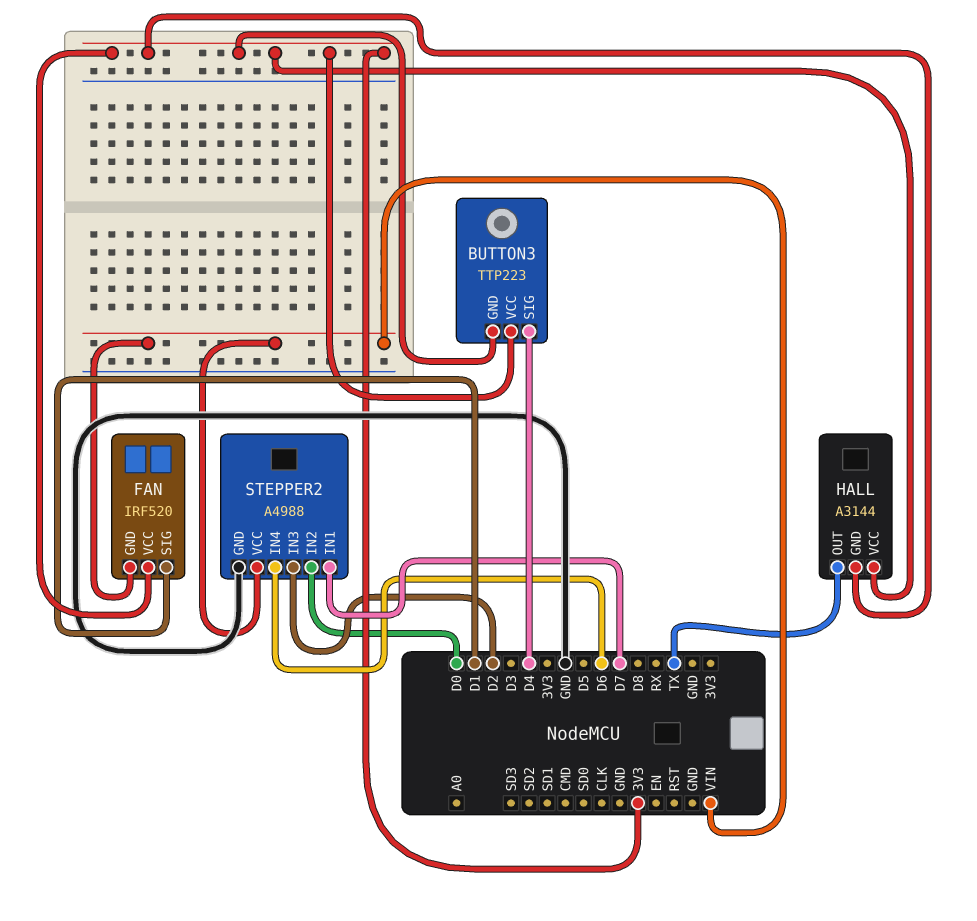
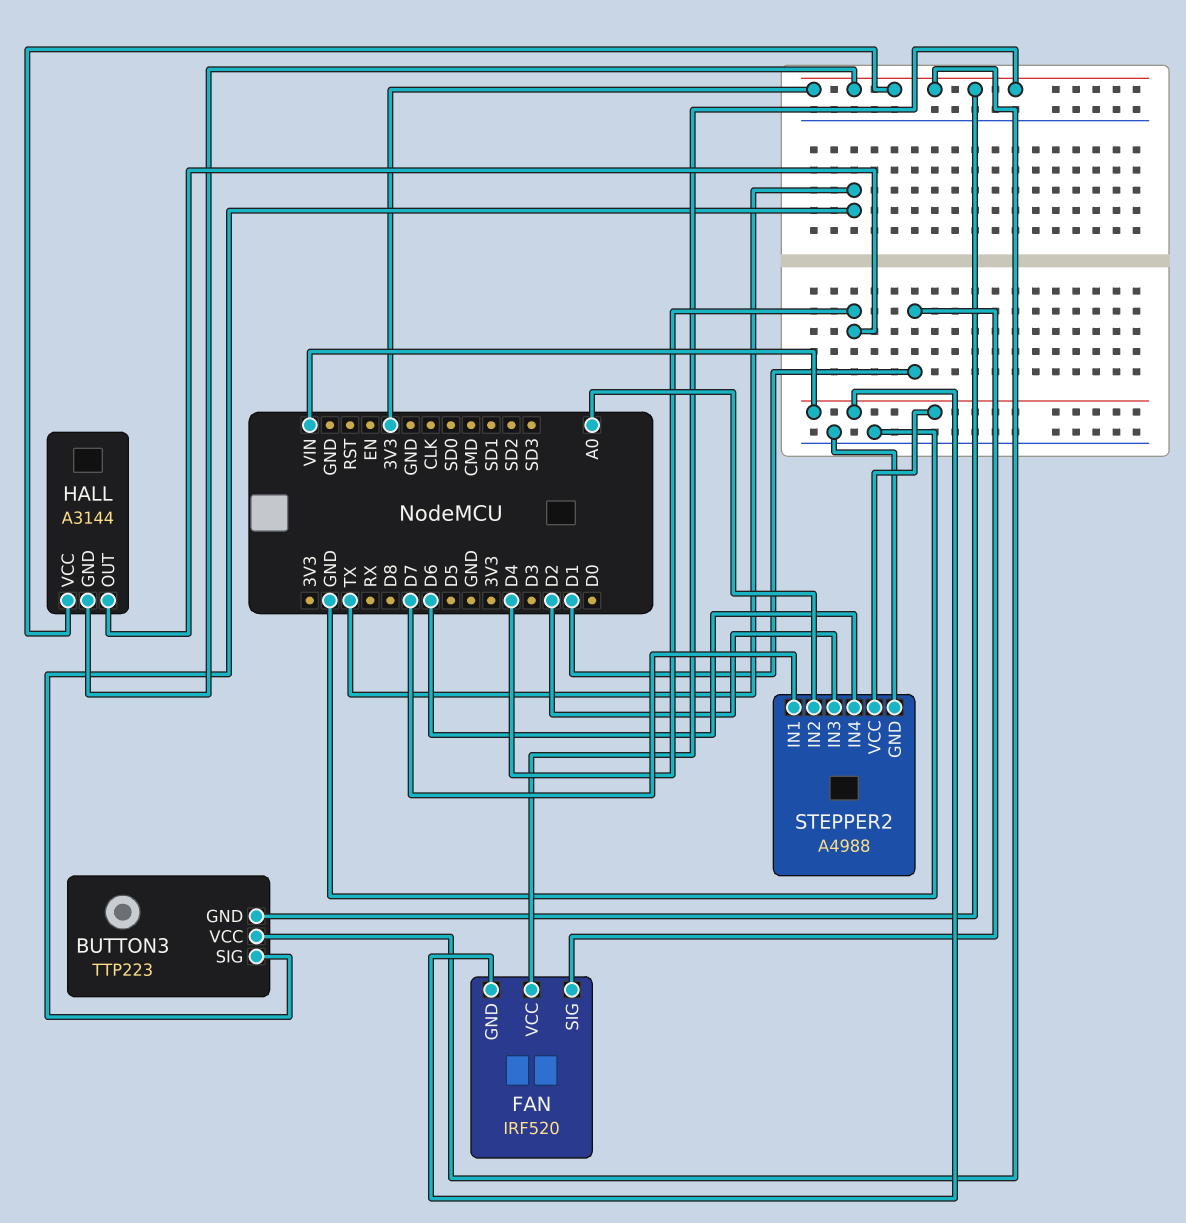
BUTTON3 pin SIG: D4 -> TX
HALL pin OUT: TX -> D4
STEPPER2 pin IN2: D0 -> A0

